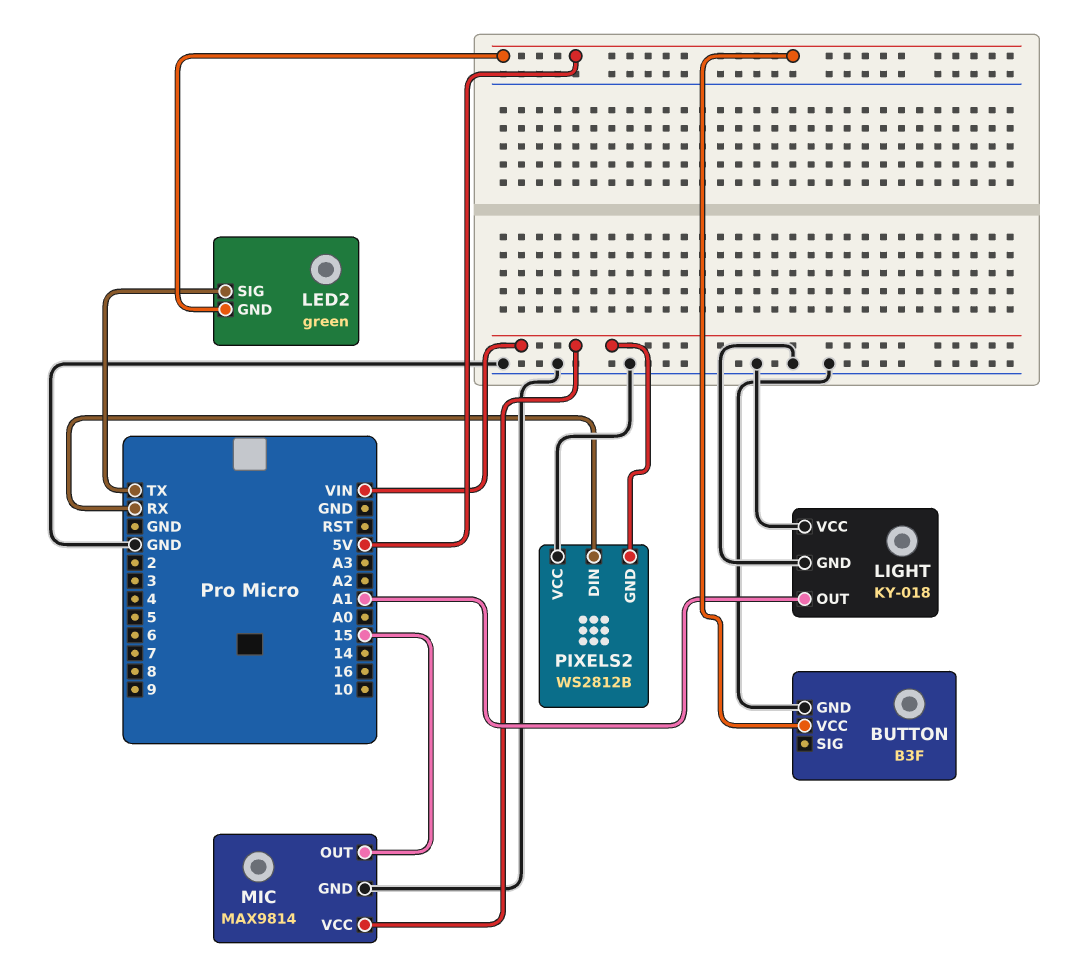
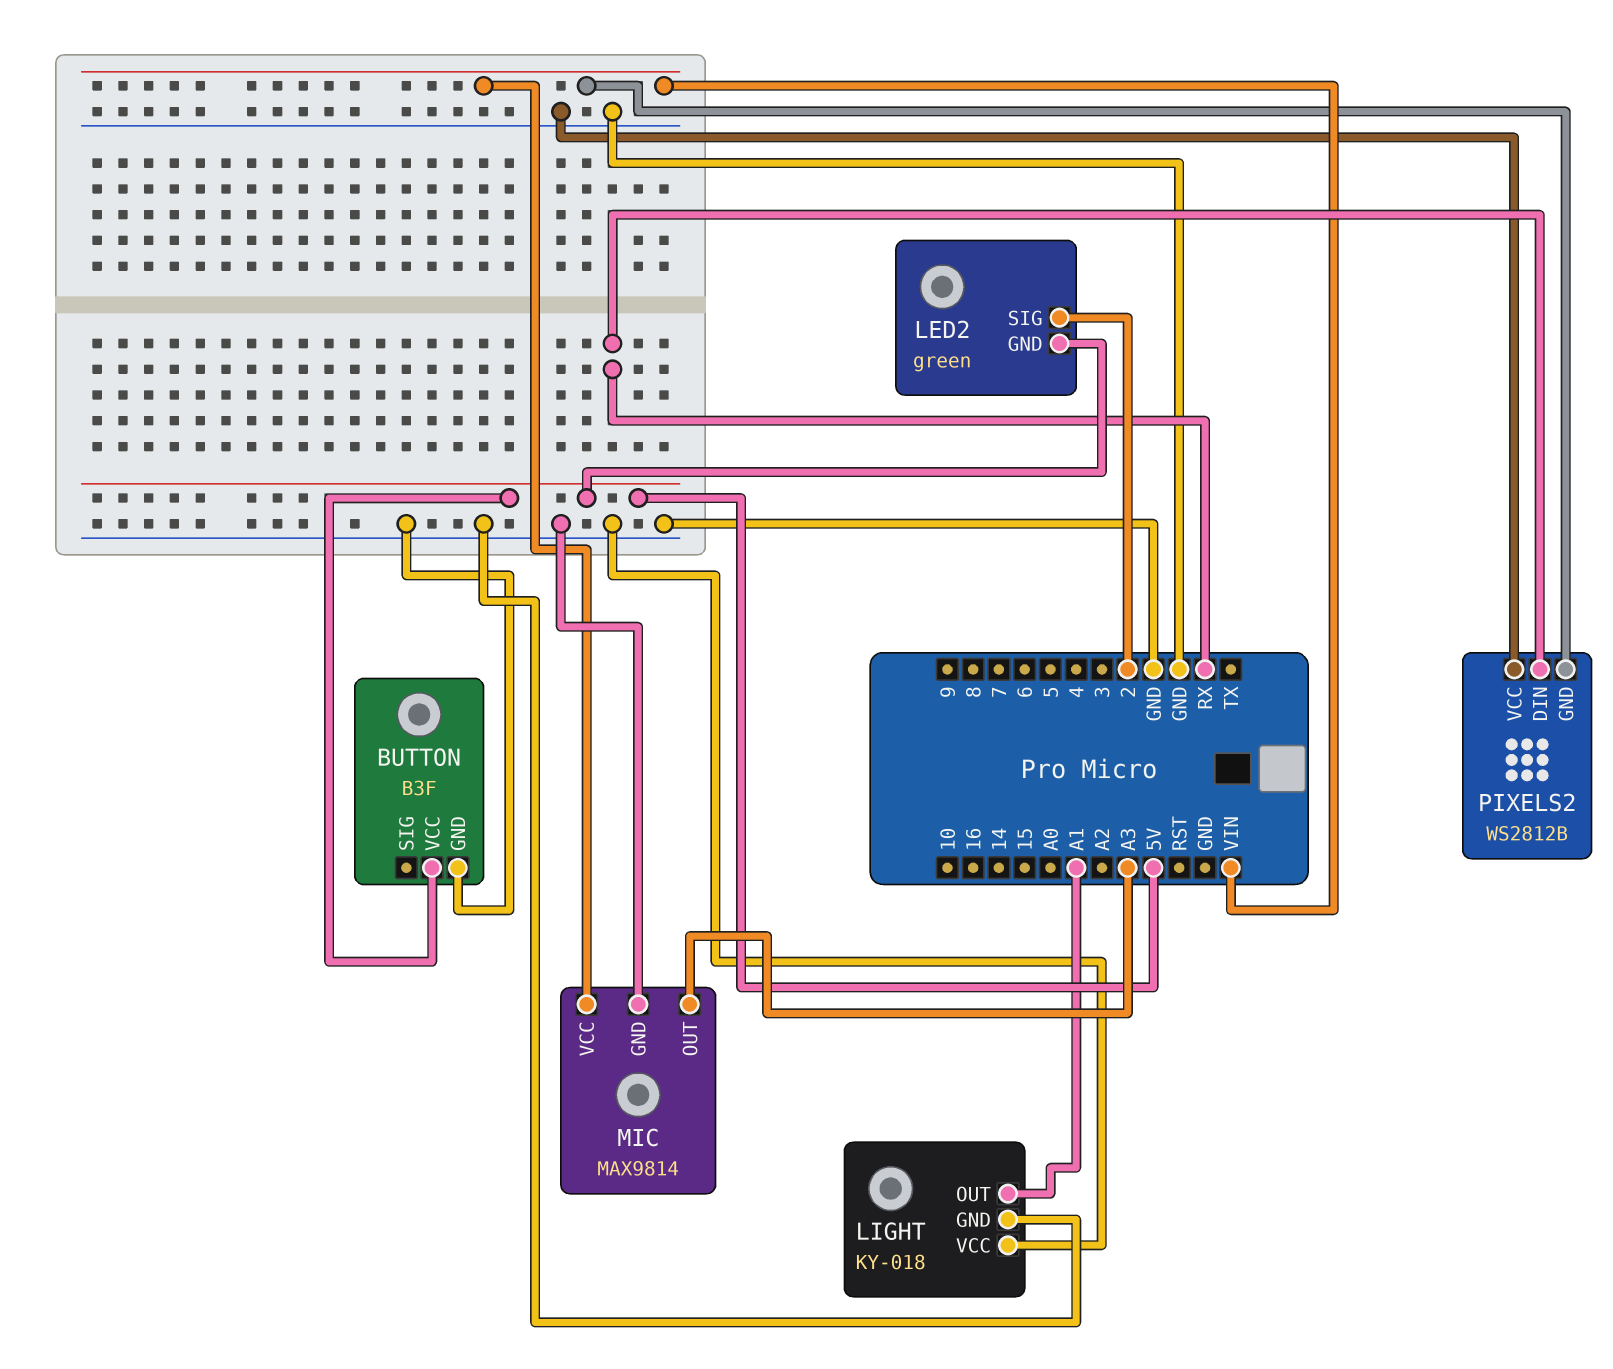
LED2 pin SIG: TX -> 2
MIC pin OUT: 15 -> A3

